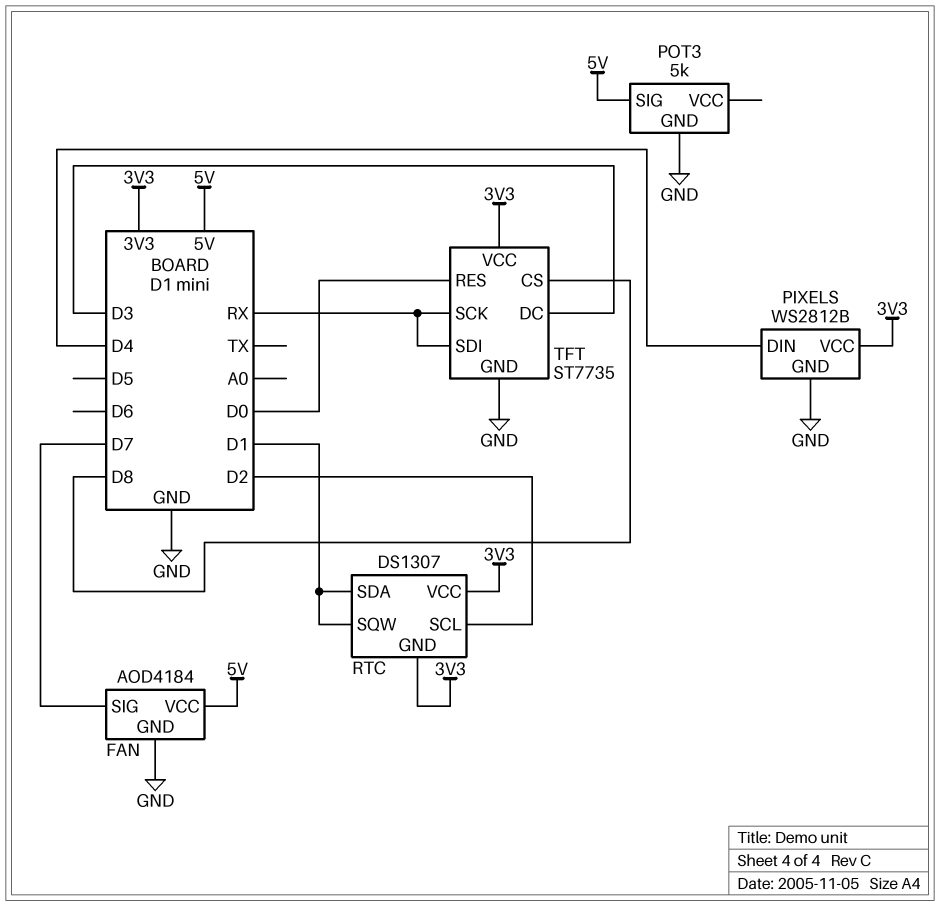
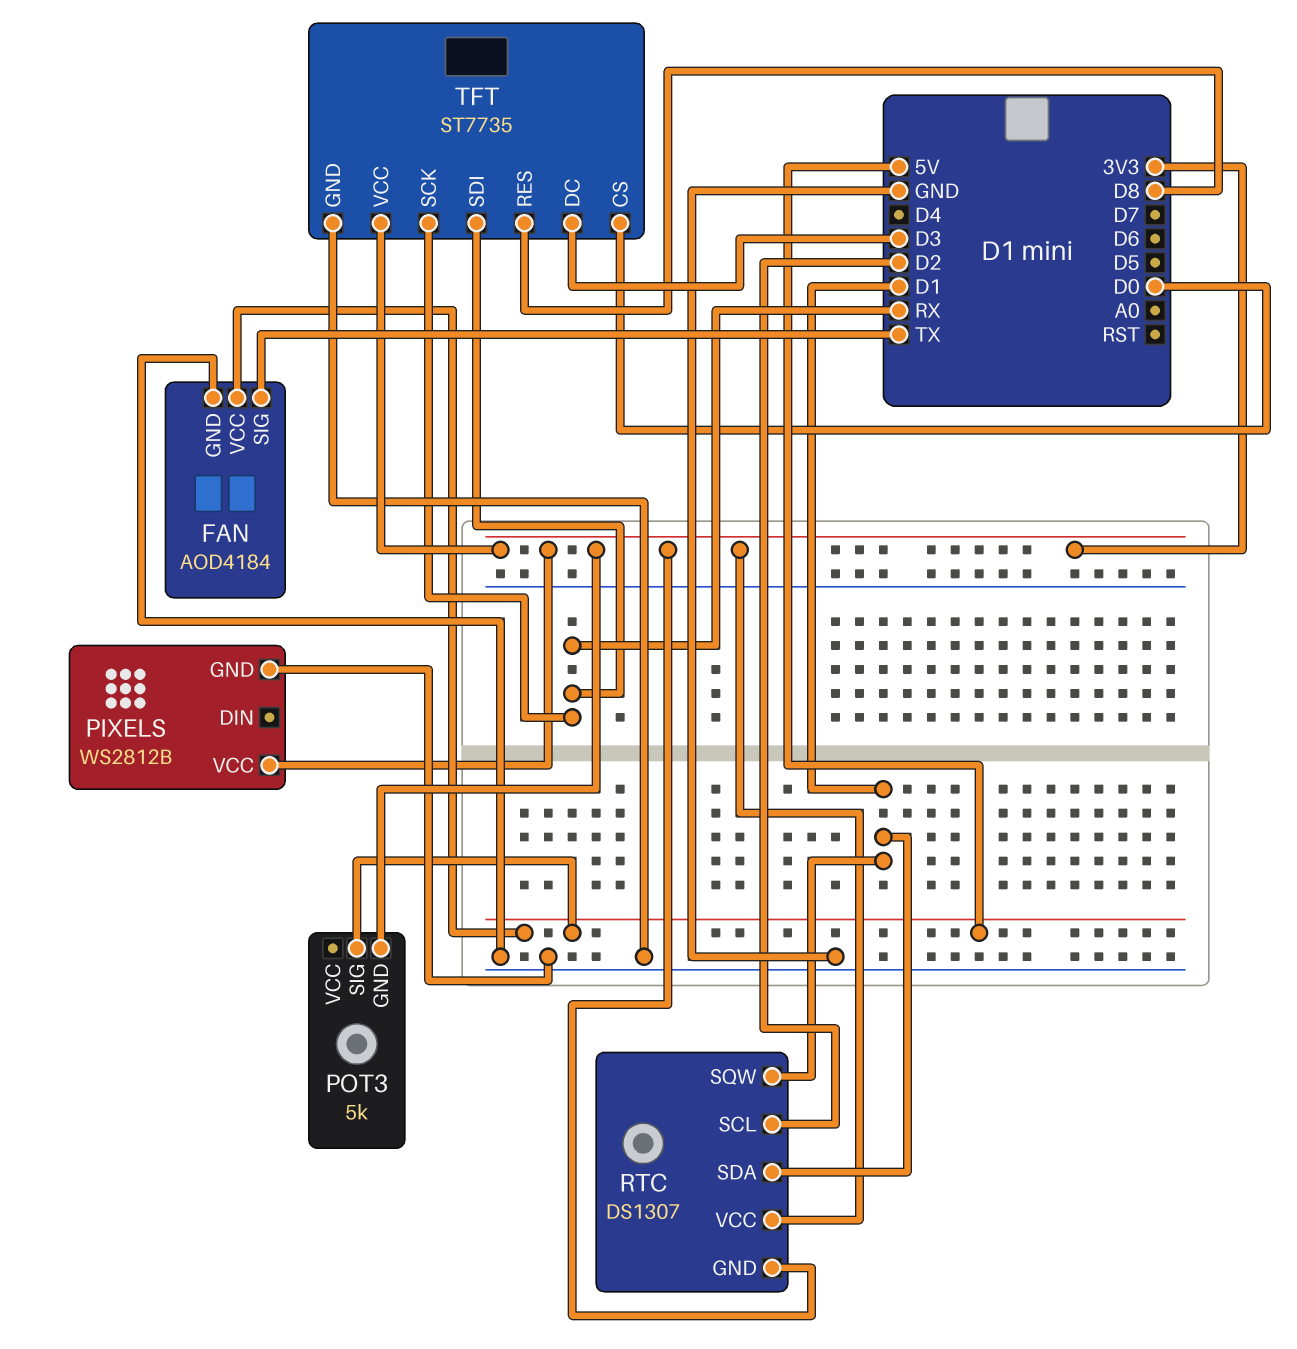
FAN pin SIG: D7 -> TX
PIXELS pin DIN: D4 -> none
POT3 pin GND: GND -> 3V3
TFT pin CS: D8 -> D0
TFT pin RES: D0 -> D8

